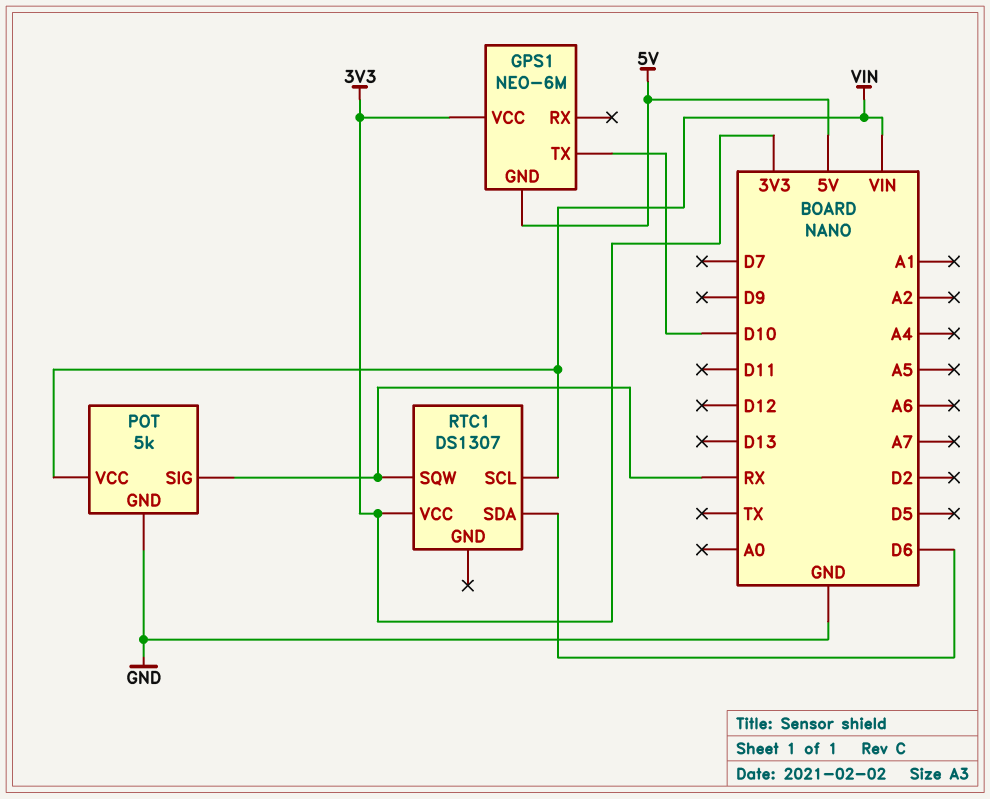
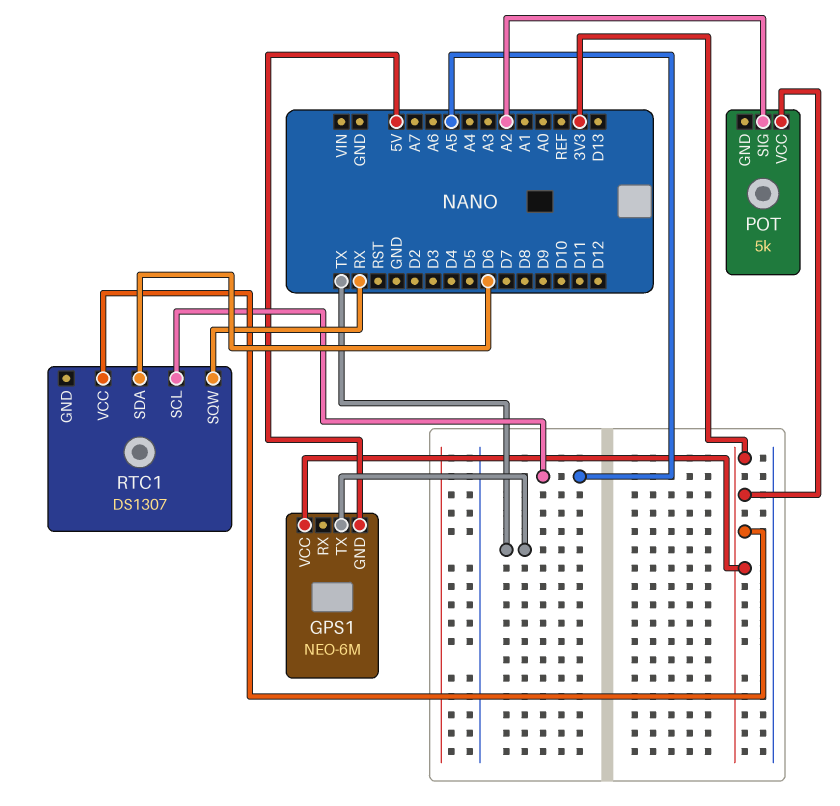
GPS1 pin TX: D10 -> TX
POT pin GND: GND -> none
POT pin SIG: RX -> A2
POT pin VCC: VIN -> 3V3
RTC1 pin SCL: VIN -> A5

